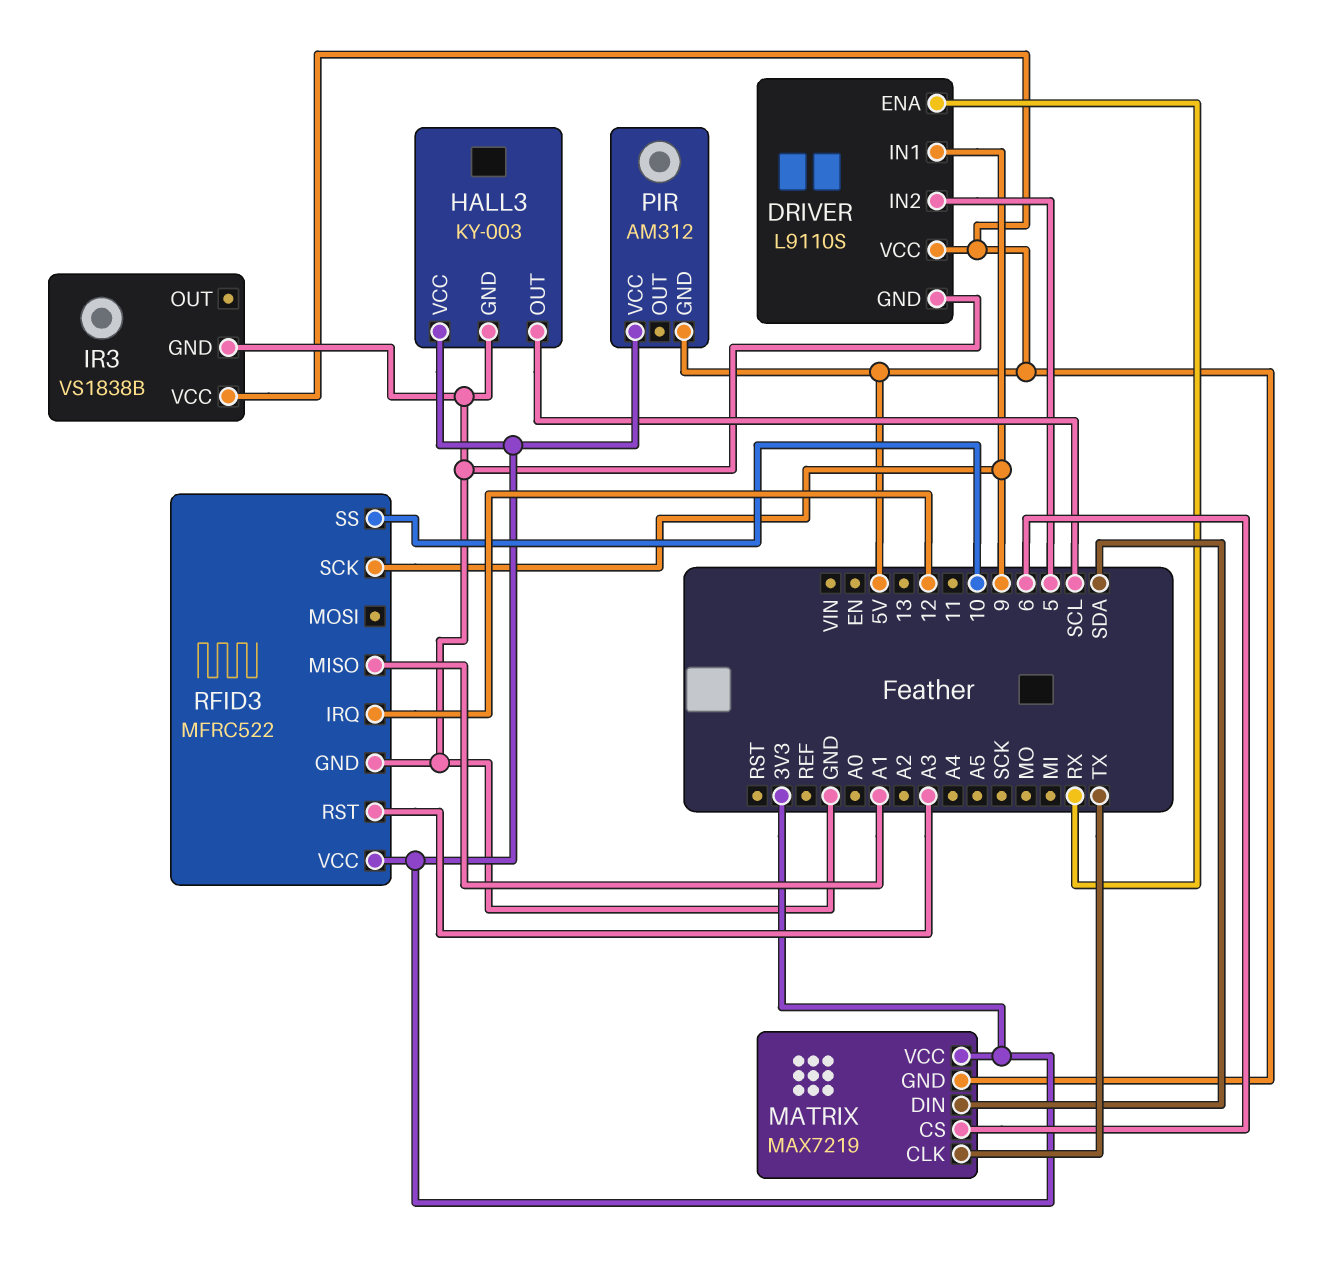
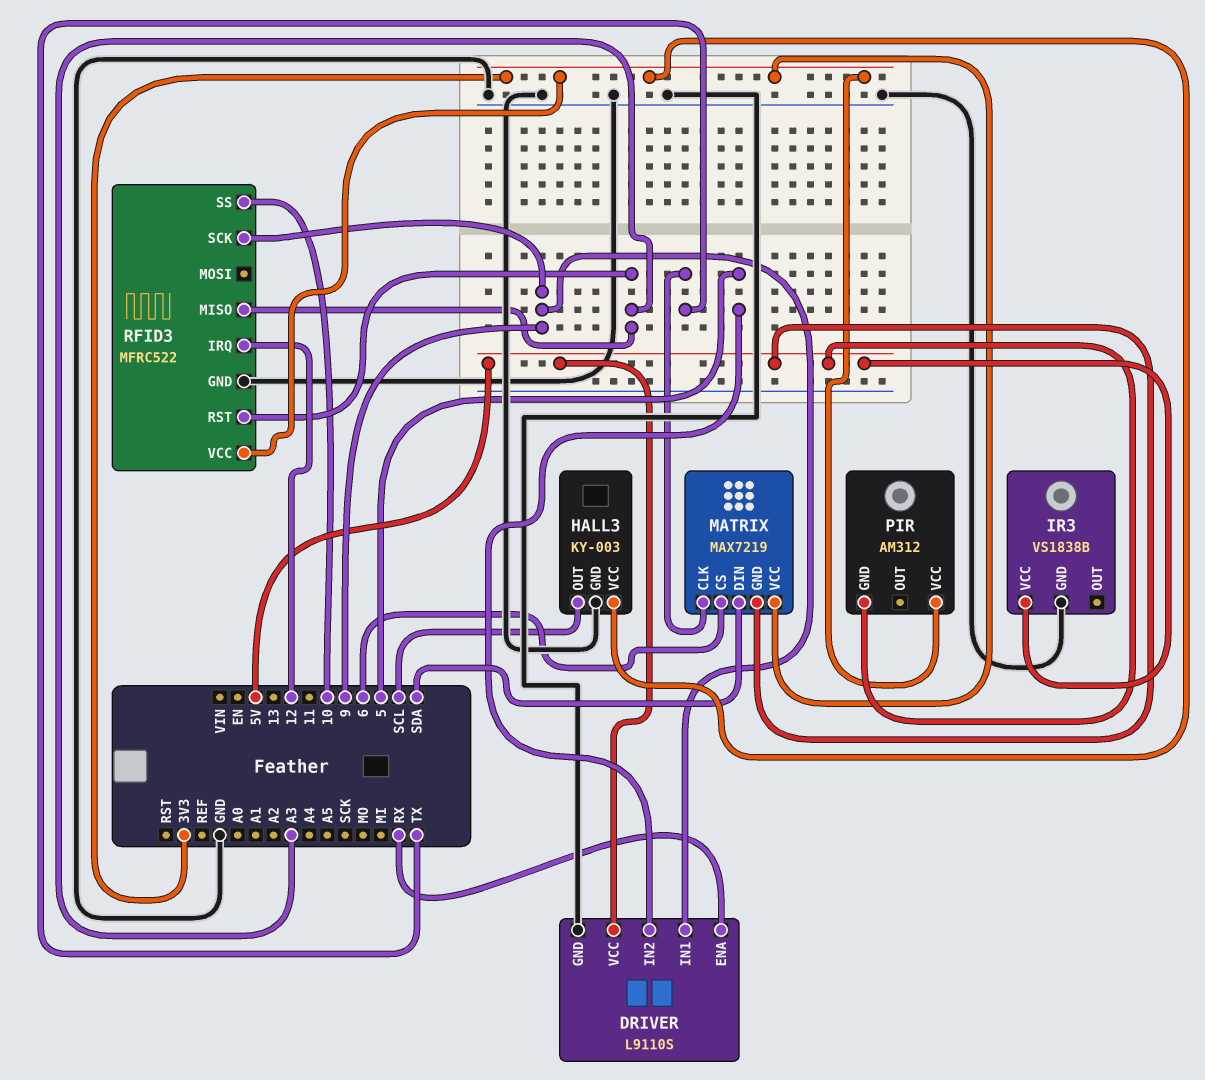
RFID3 pin MISO: A1 -> A3

